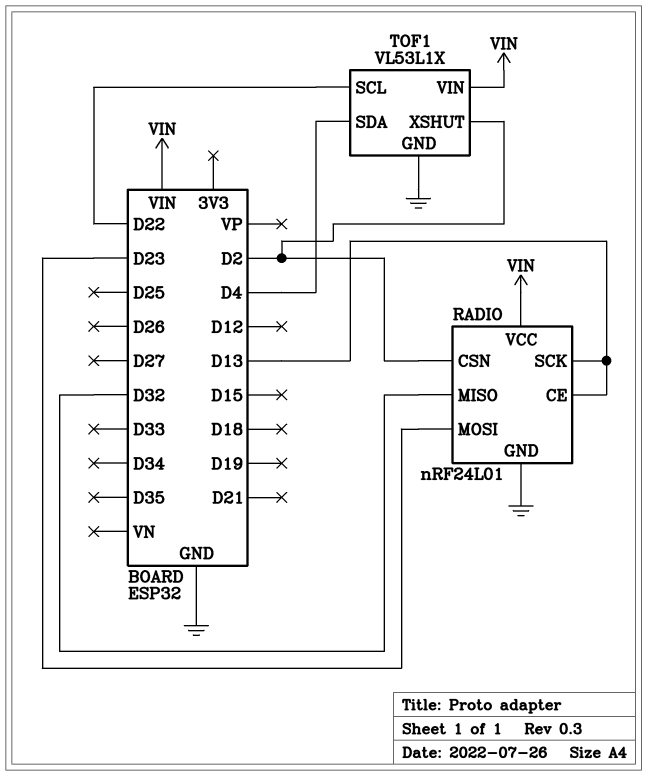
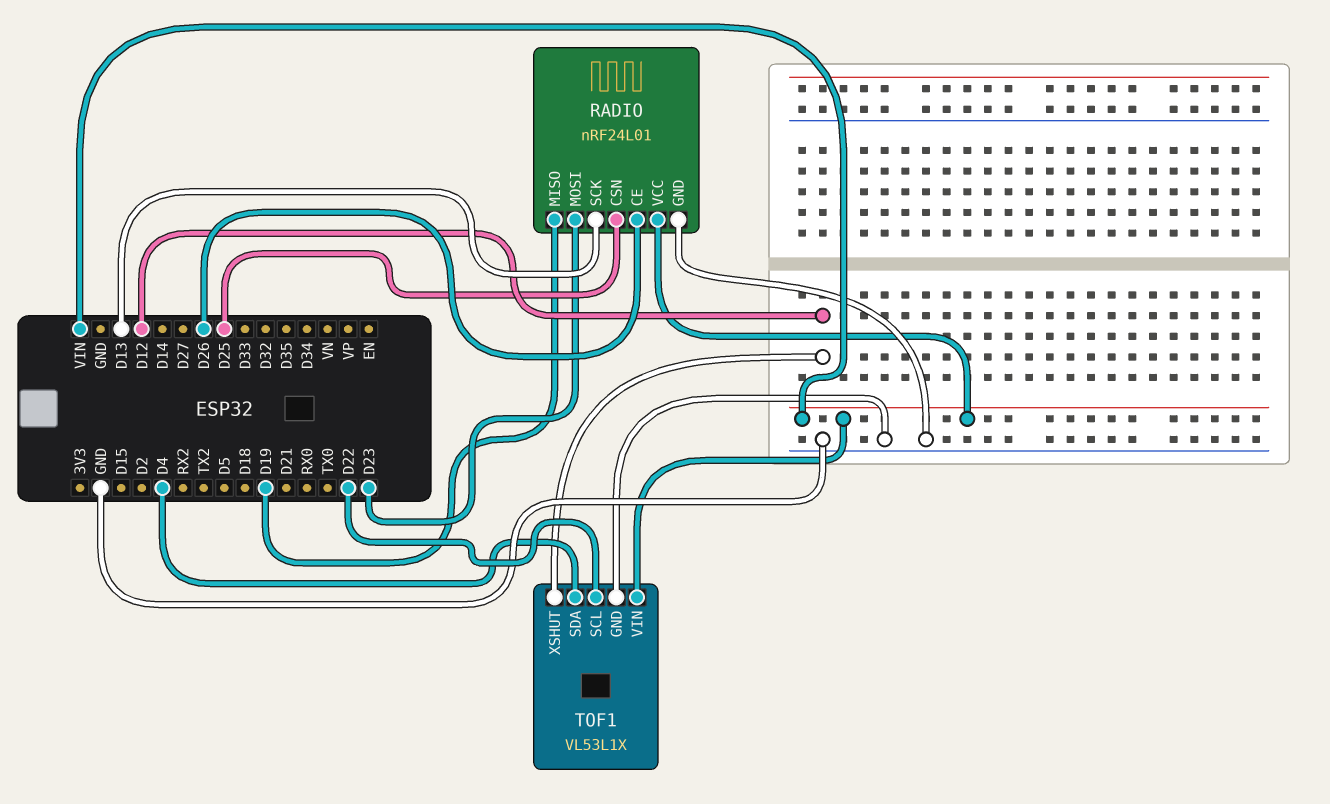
RADIO pin CE: D13 -> D26
RADIO pin CSN: D2 -> D25
RADIO pin MISO: D32 -> D19
TOF1 pin XSHUT: D2 -> D12

